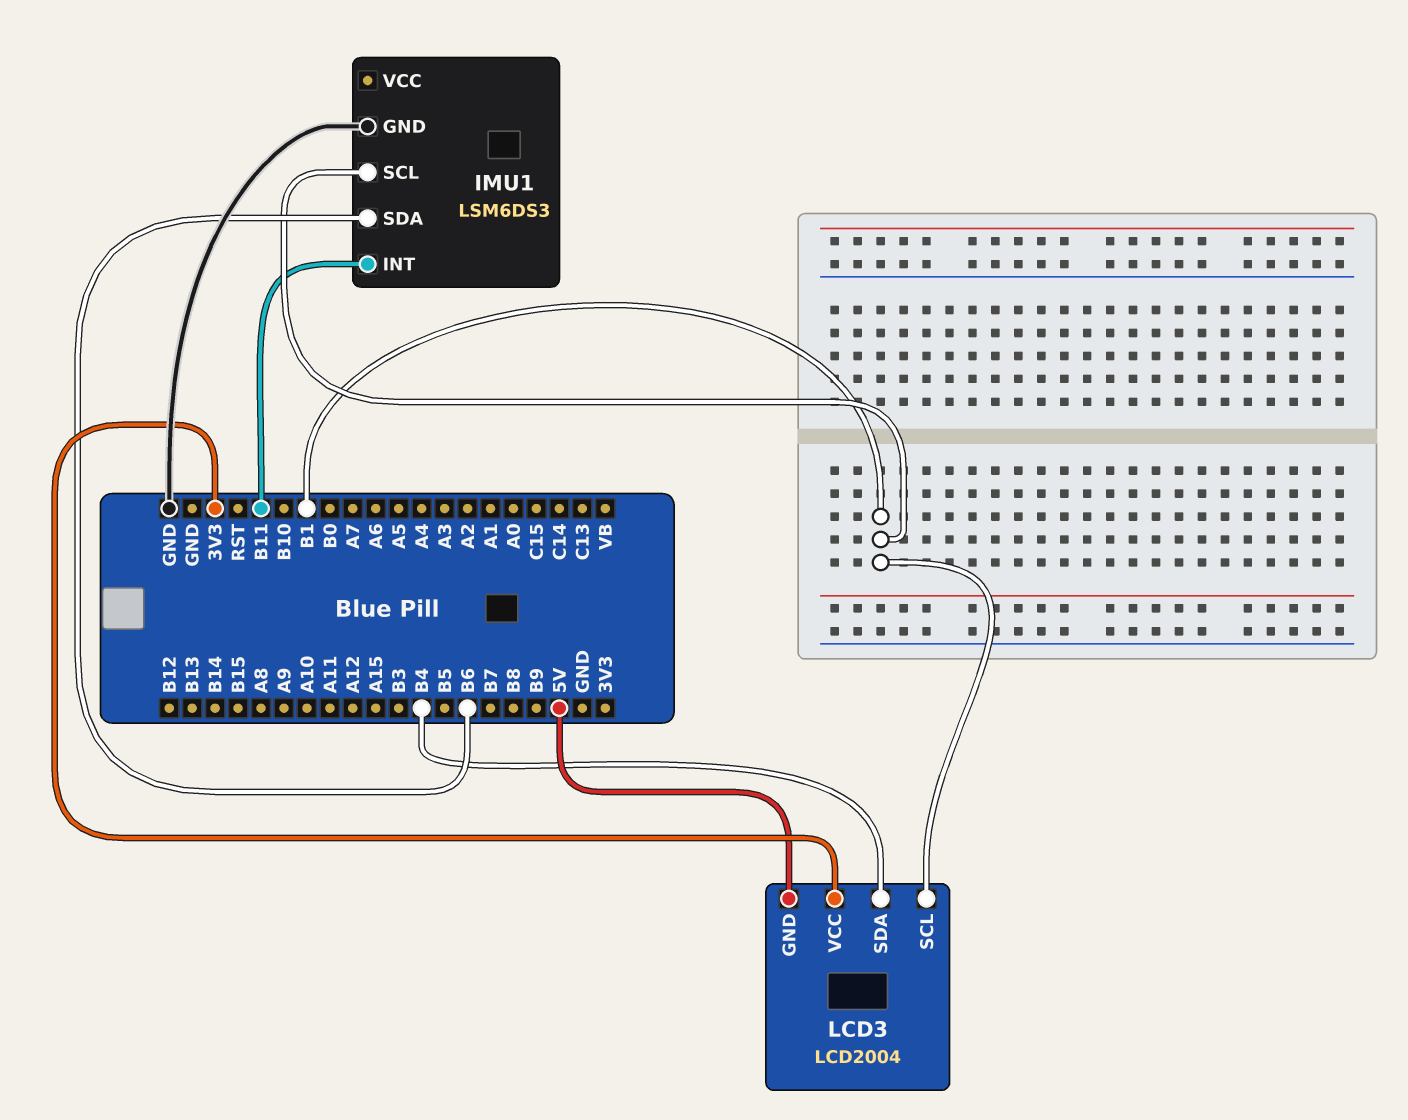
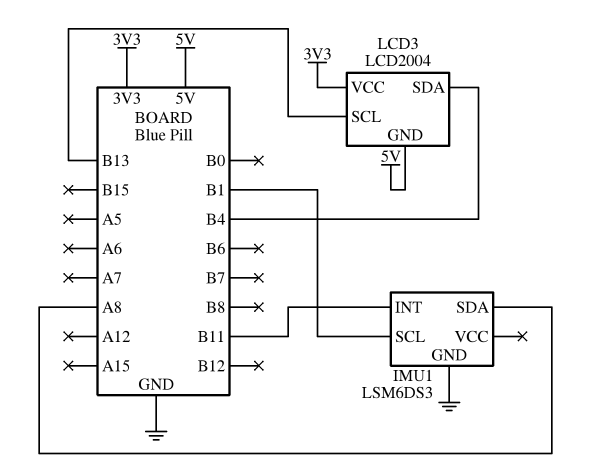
IMU1 pin SDA: B6 -> A8
LCD3 pin SCL: B1 -> B13

